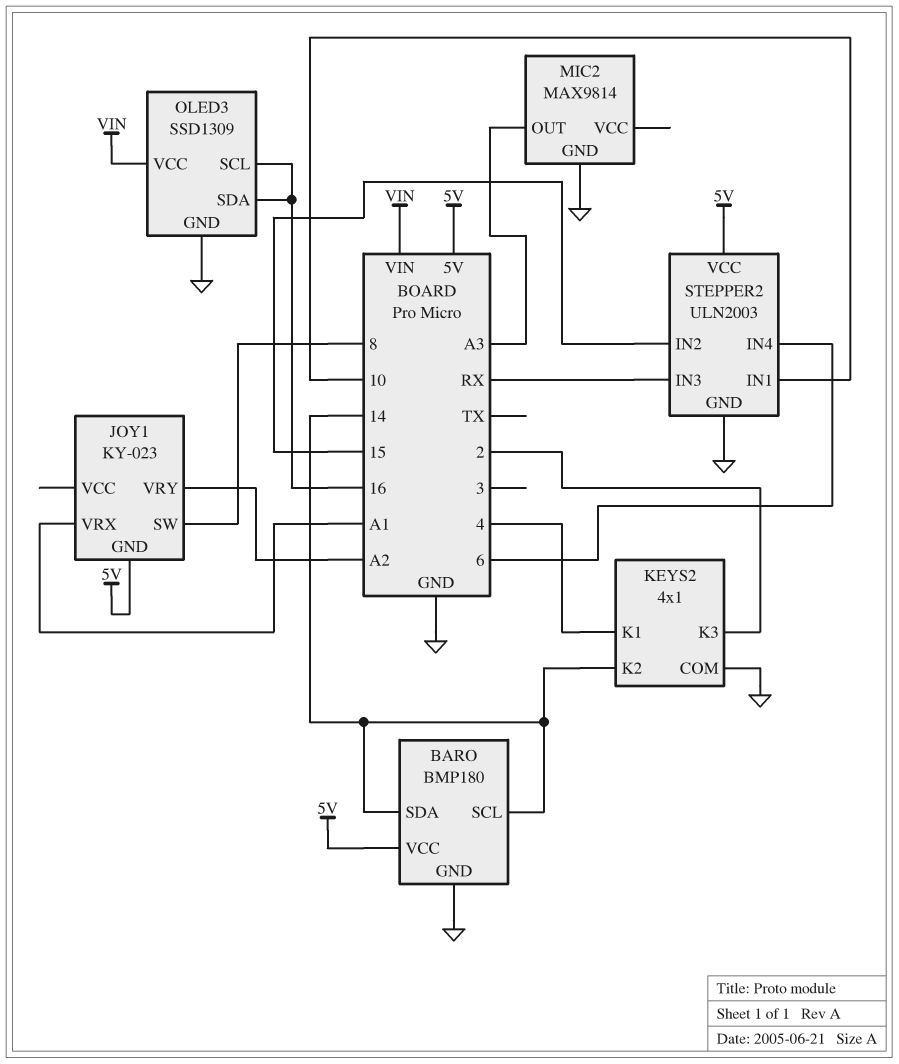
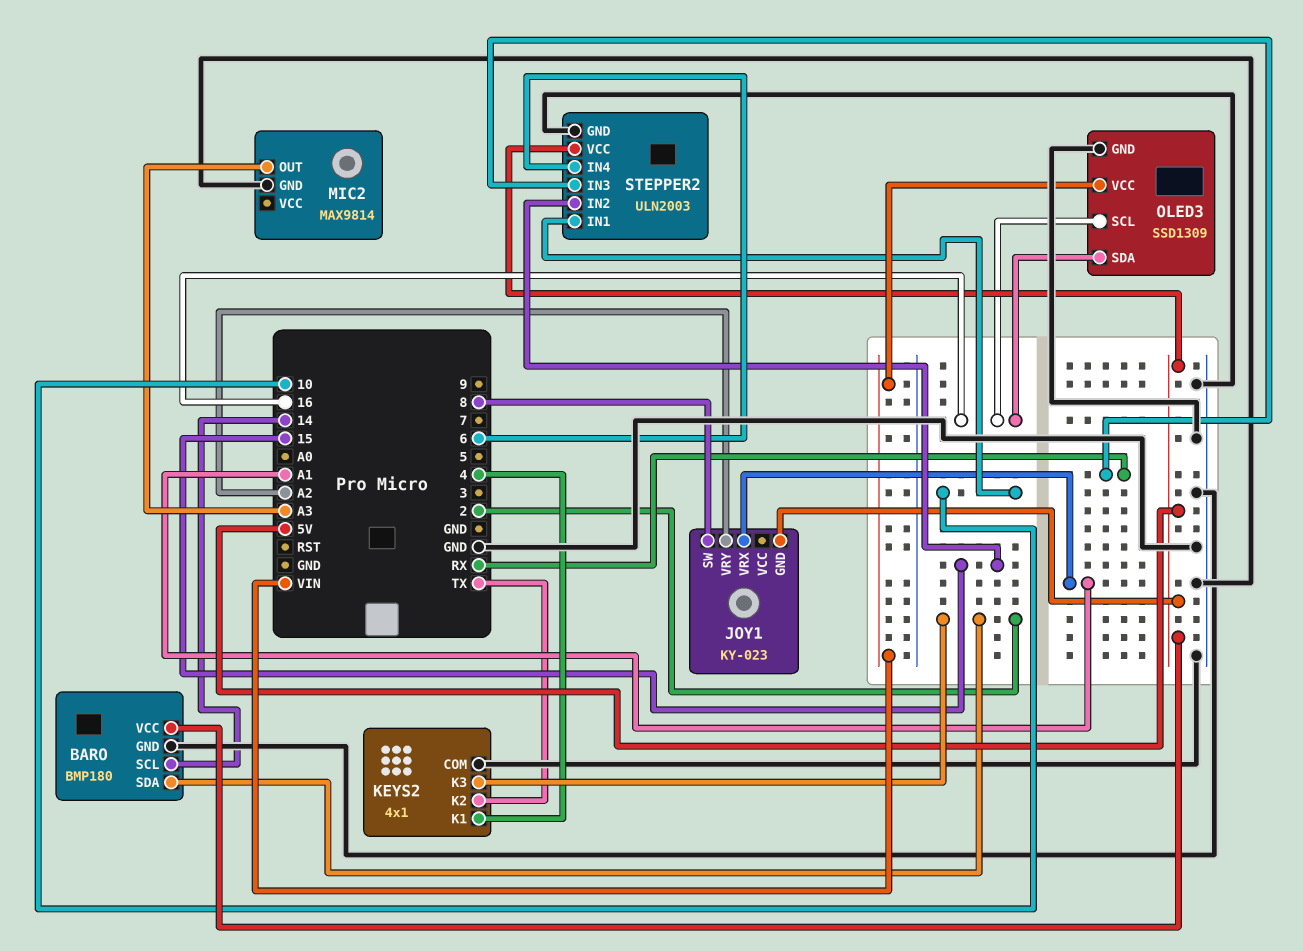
BARO pin SDA: 14 -> 2
KEYS2 pin K2: 14 -> TX

